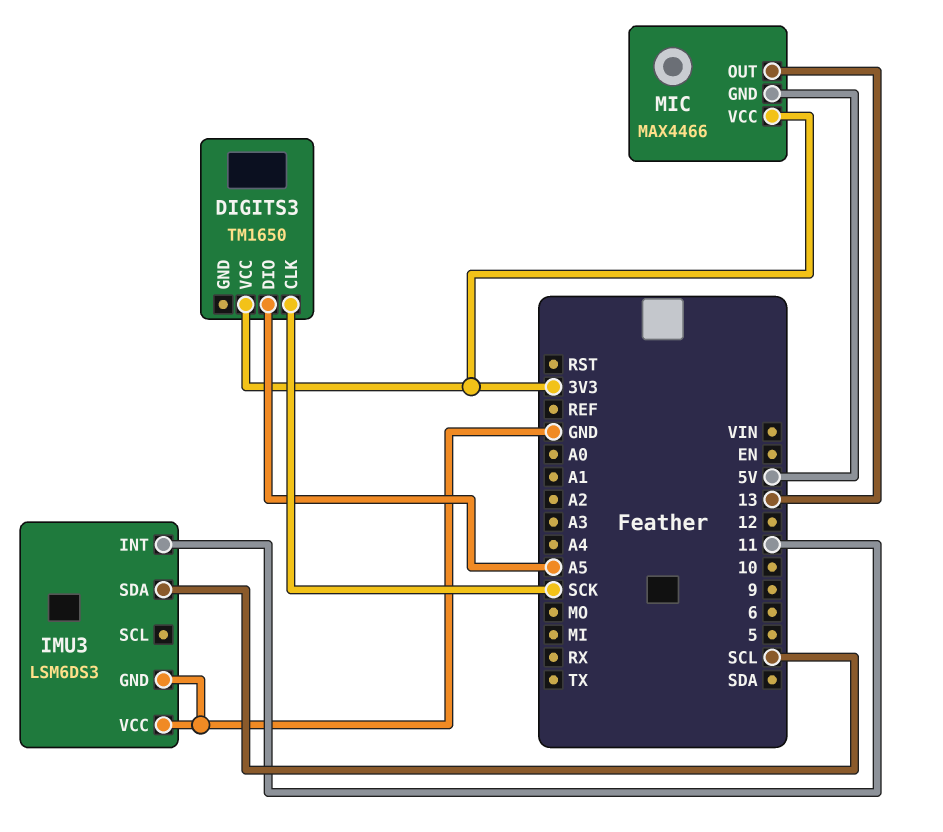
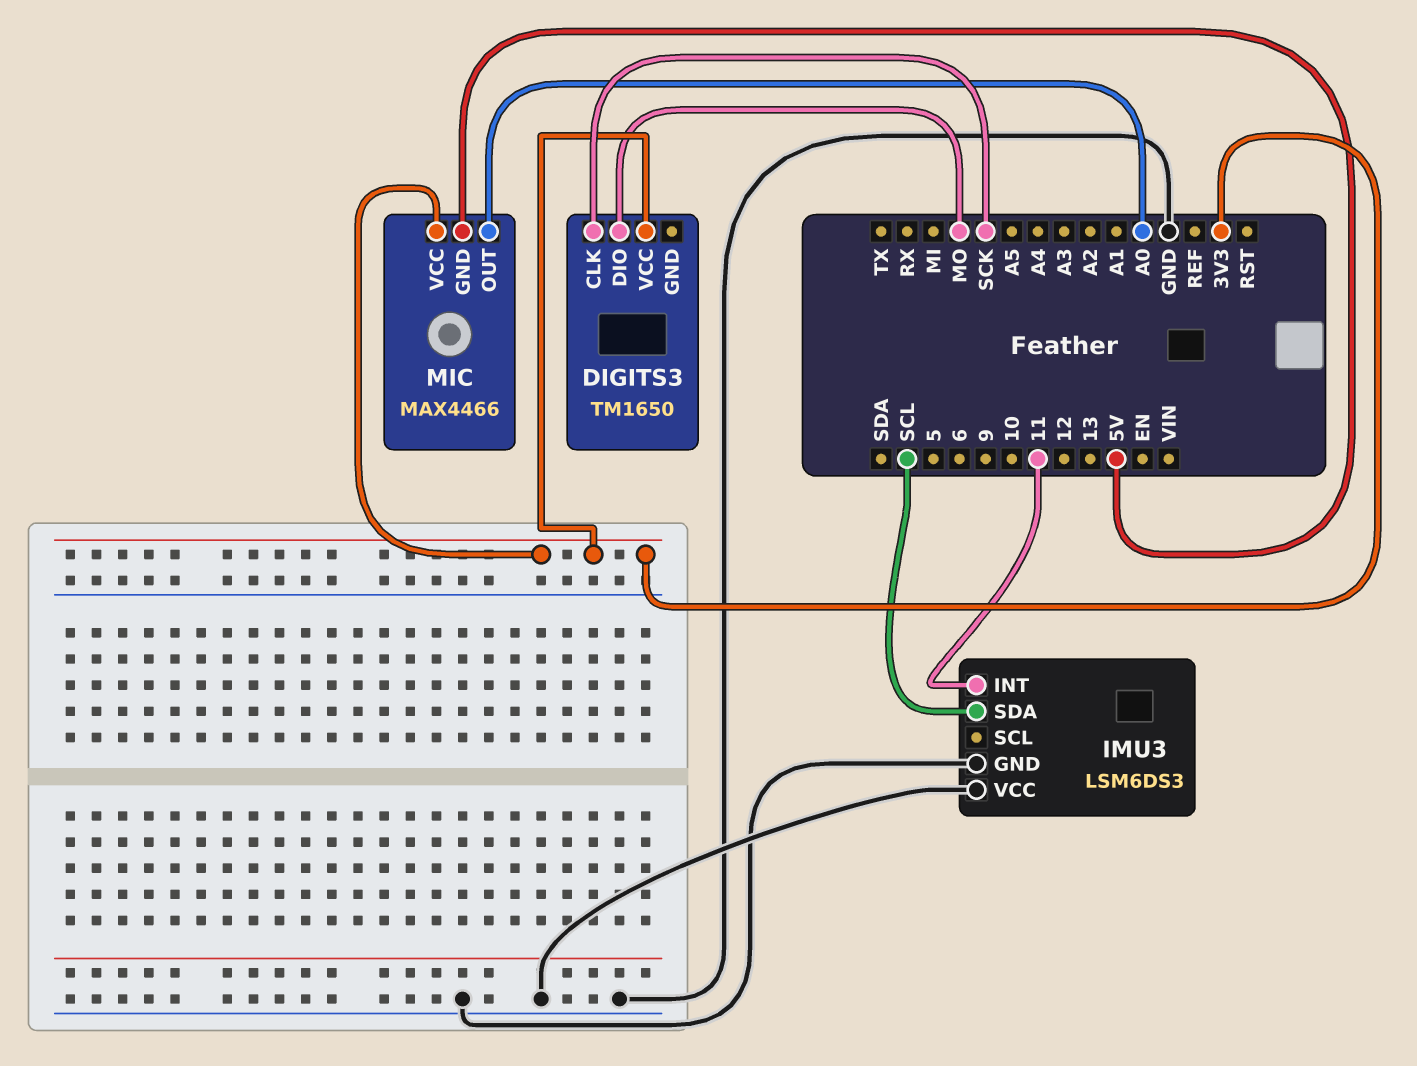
DIGITS3 pin DIO: A5 -> MO
MIC pin OUT: 13 -> A0

